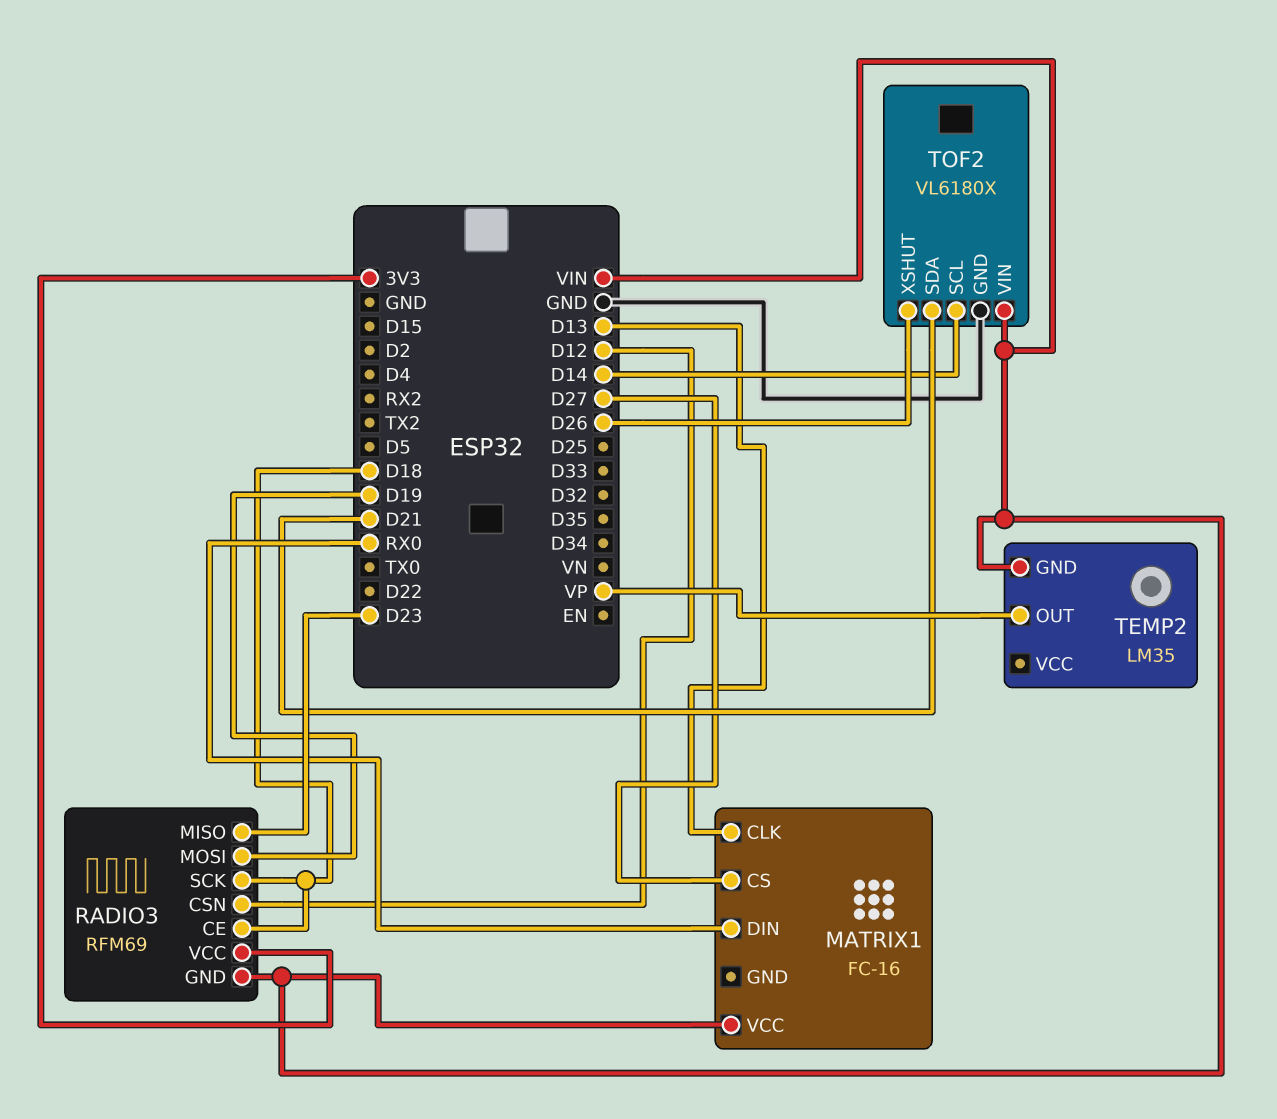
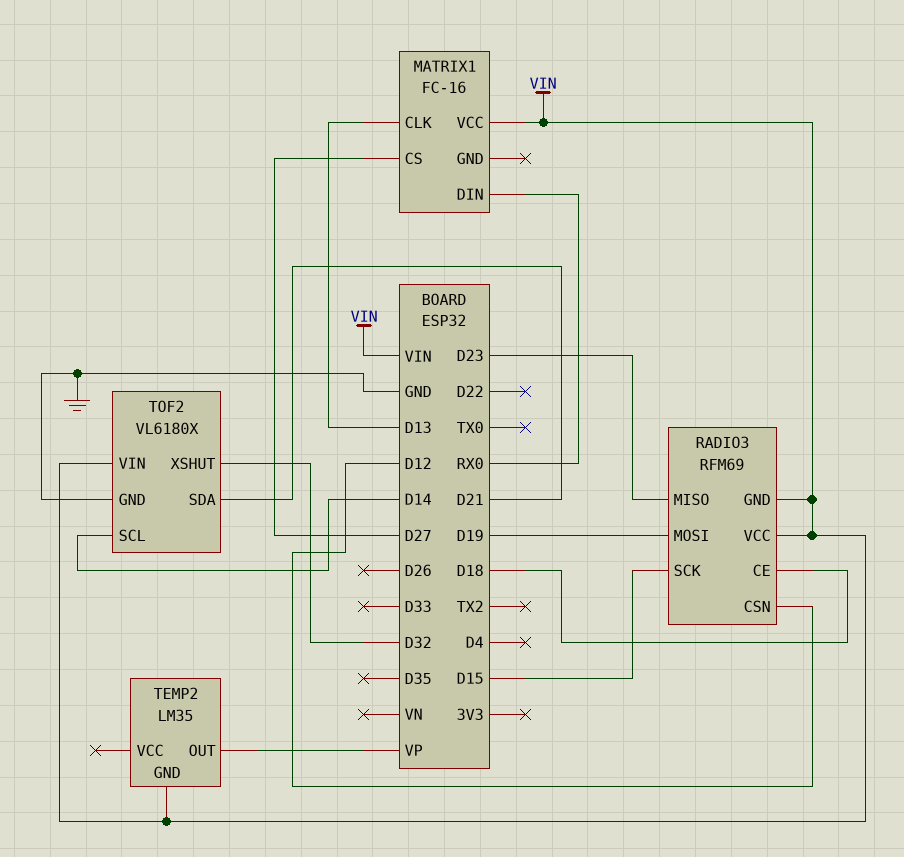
RADIO3 pin SCK: D18 -> D15
RADIO3 pin VCC: 3V3 -> VIN
TOF2 pin XSHUT: D26 -> D32

